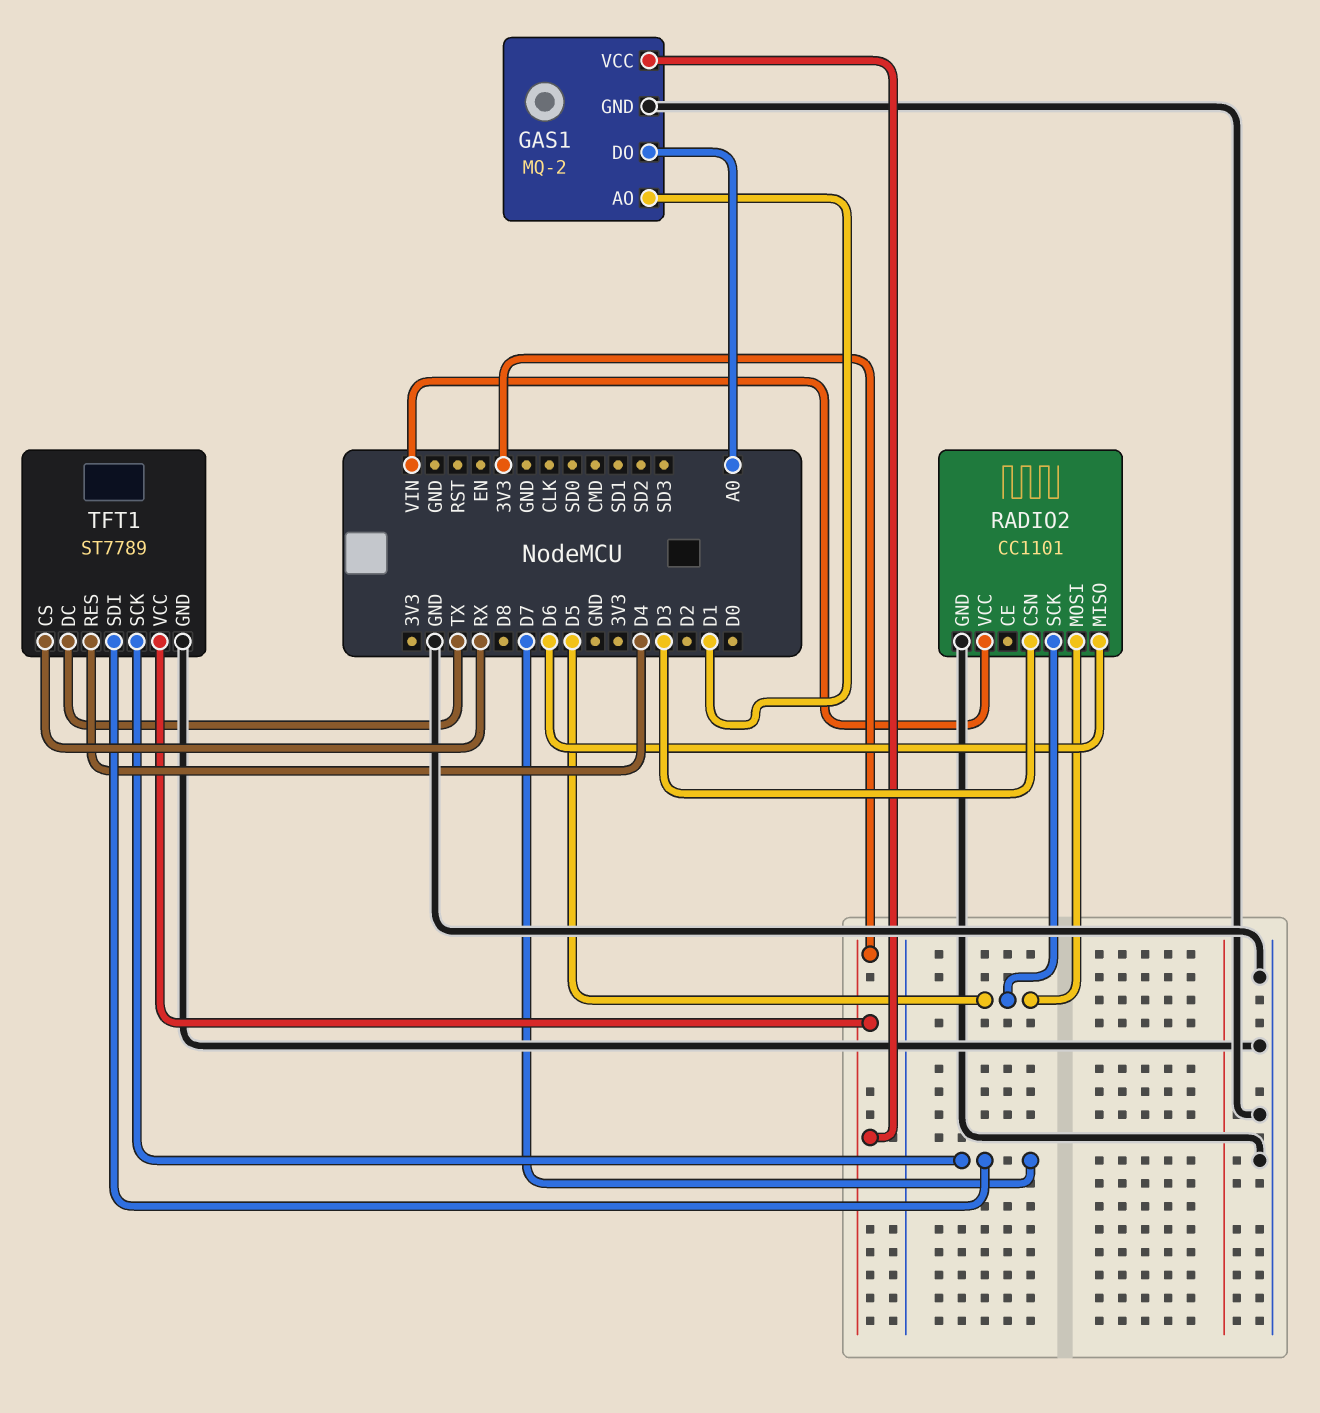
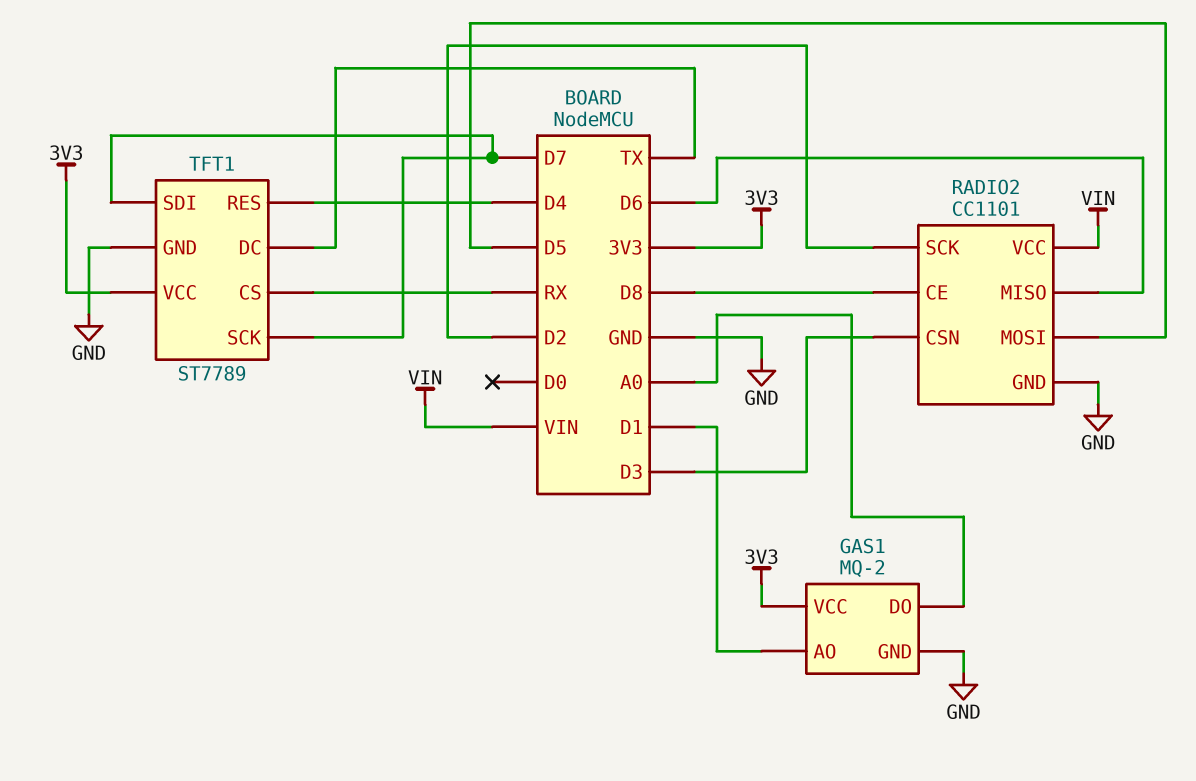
RADIO2 pin CE: none -> D8
RADIO2 pin SCK: D5 -> D2

